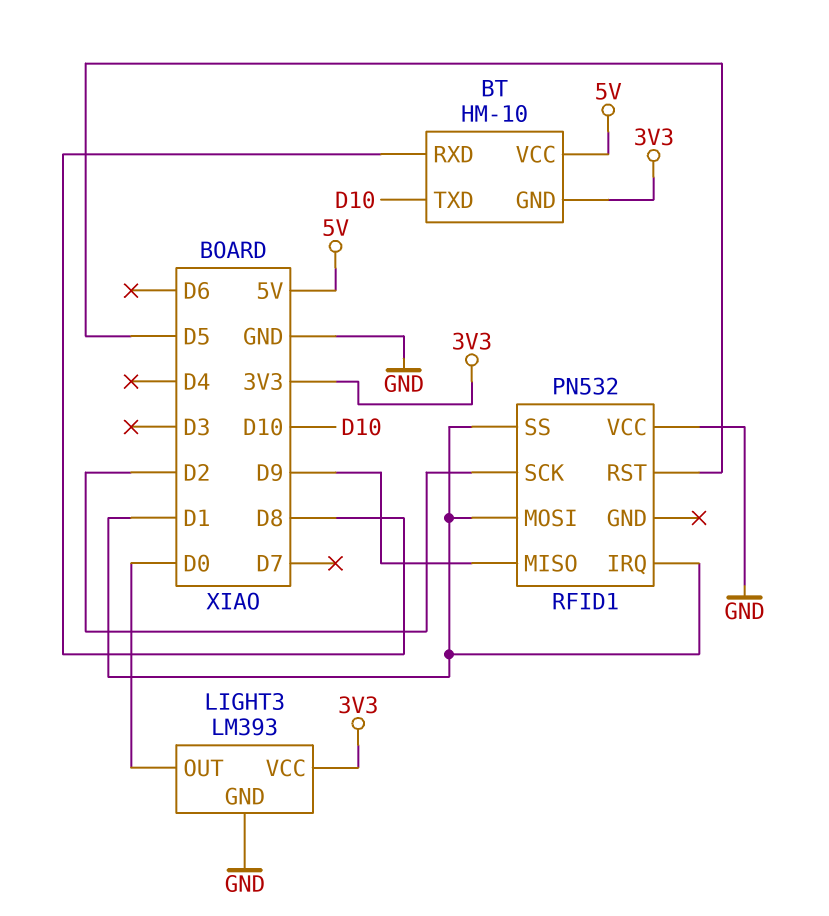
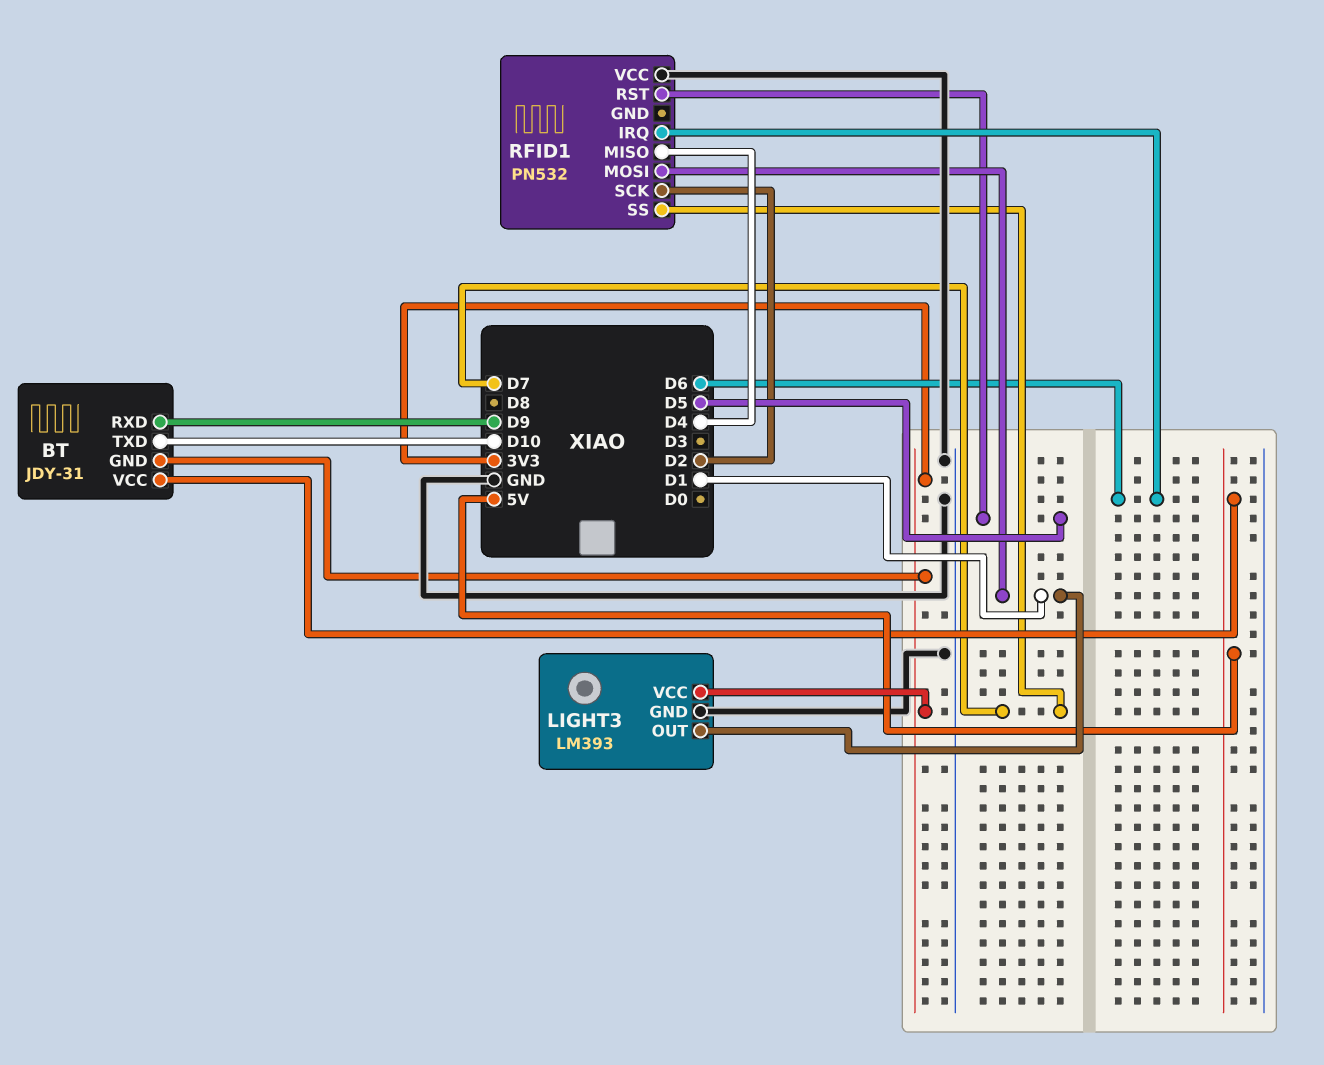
BT: HM-10 -> JDY-31
BT pin RXD: D8 -> D9
LIGHT3 pin OUT: D0 -> D1
RFID1 pin IRQ: D1 -> D6
RFID1 pin MISO: D9 -> D4
RFID1 pin SS: D1 -> D7

